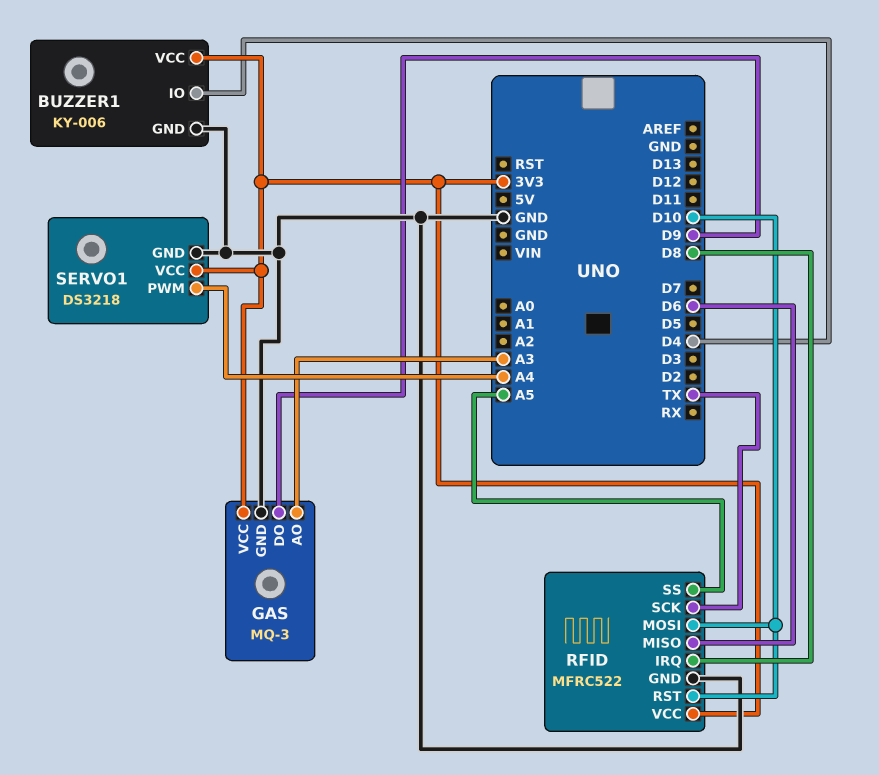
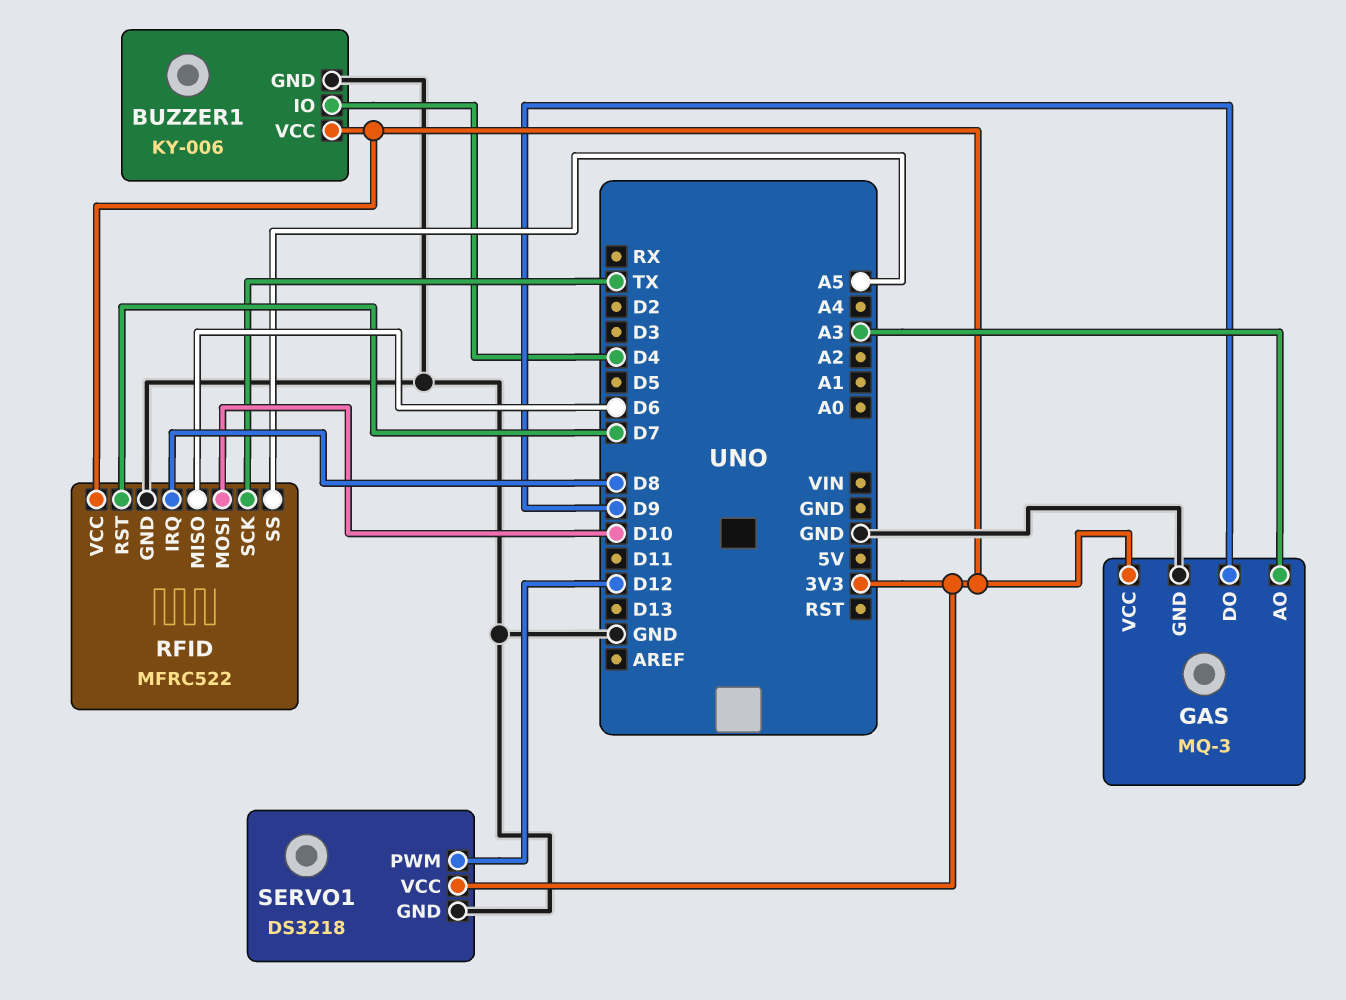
RFID pin RST: D10 -> D7
SERVO1 pin PWM: A4 -> D12

